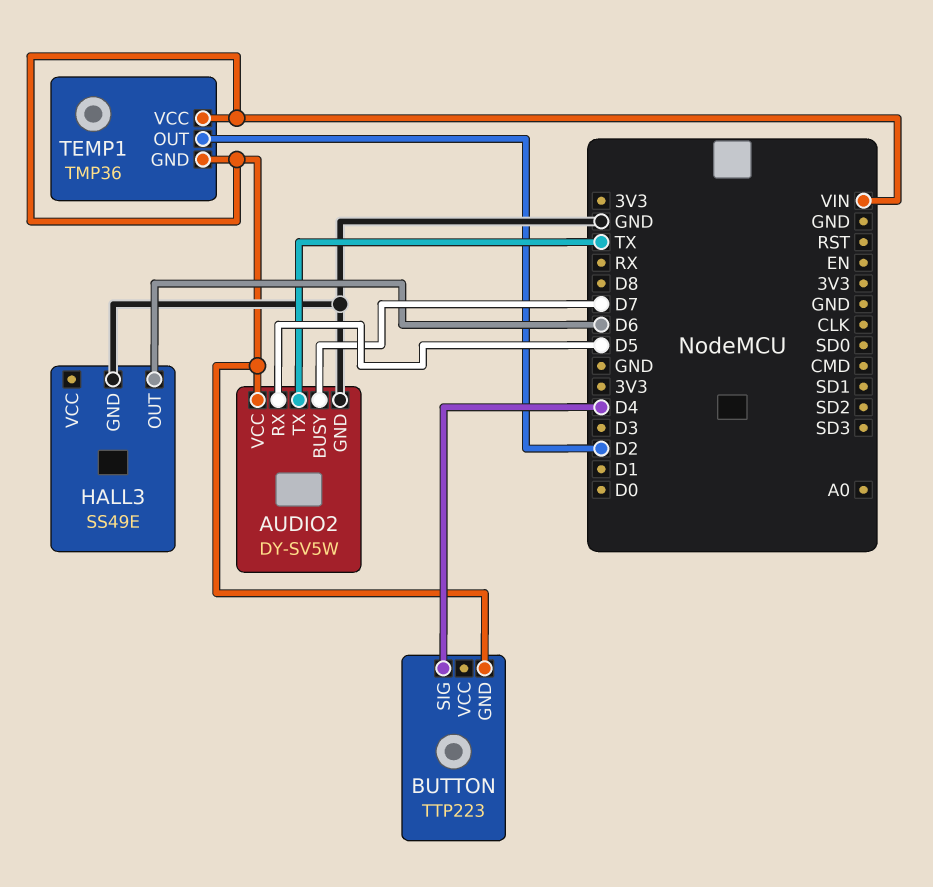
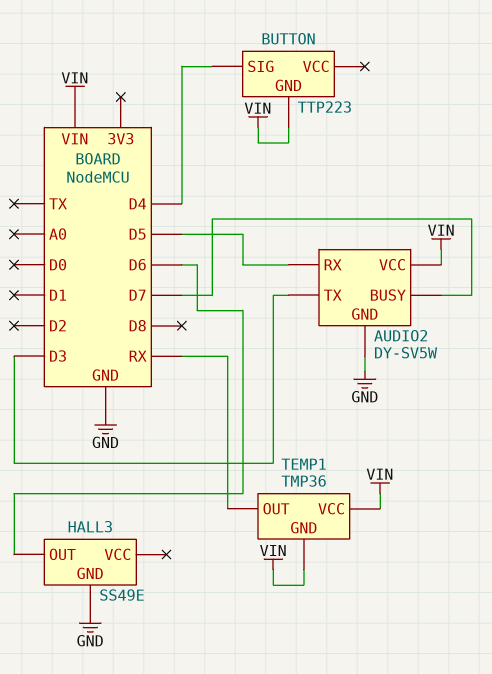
AUDIO2 pin TX: TX -> D3
TEMP1 pin OUT: D2 -> RX

